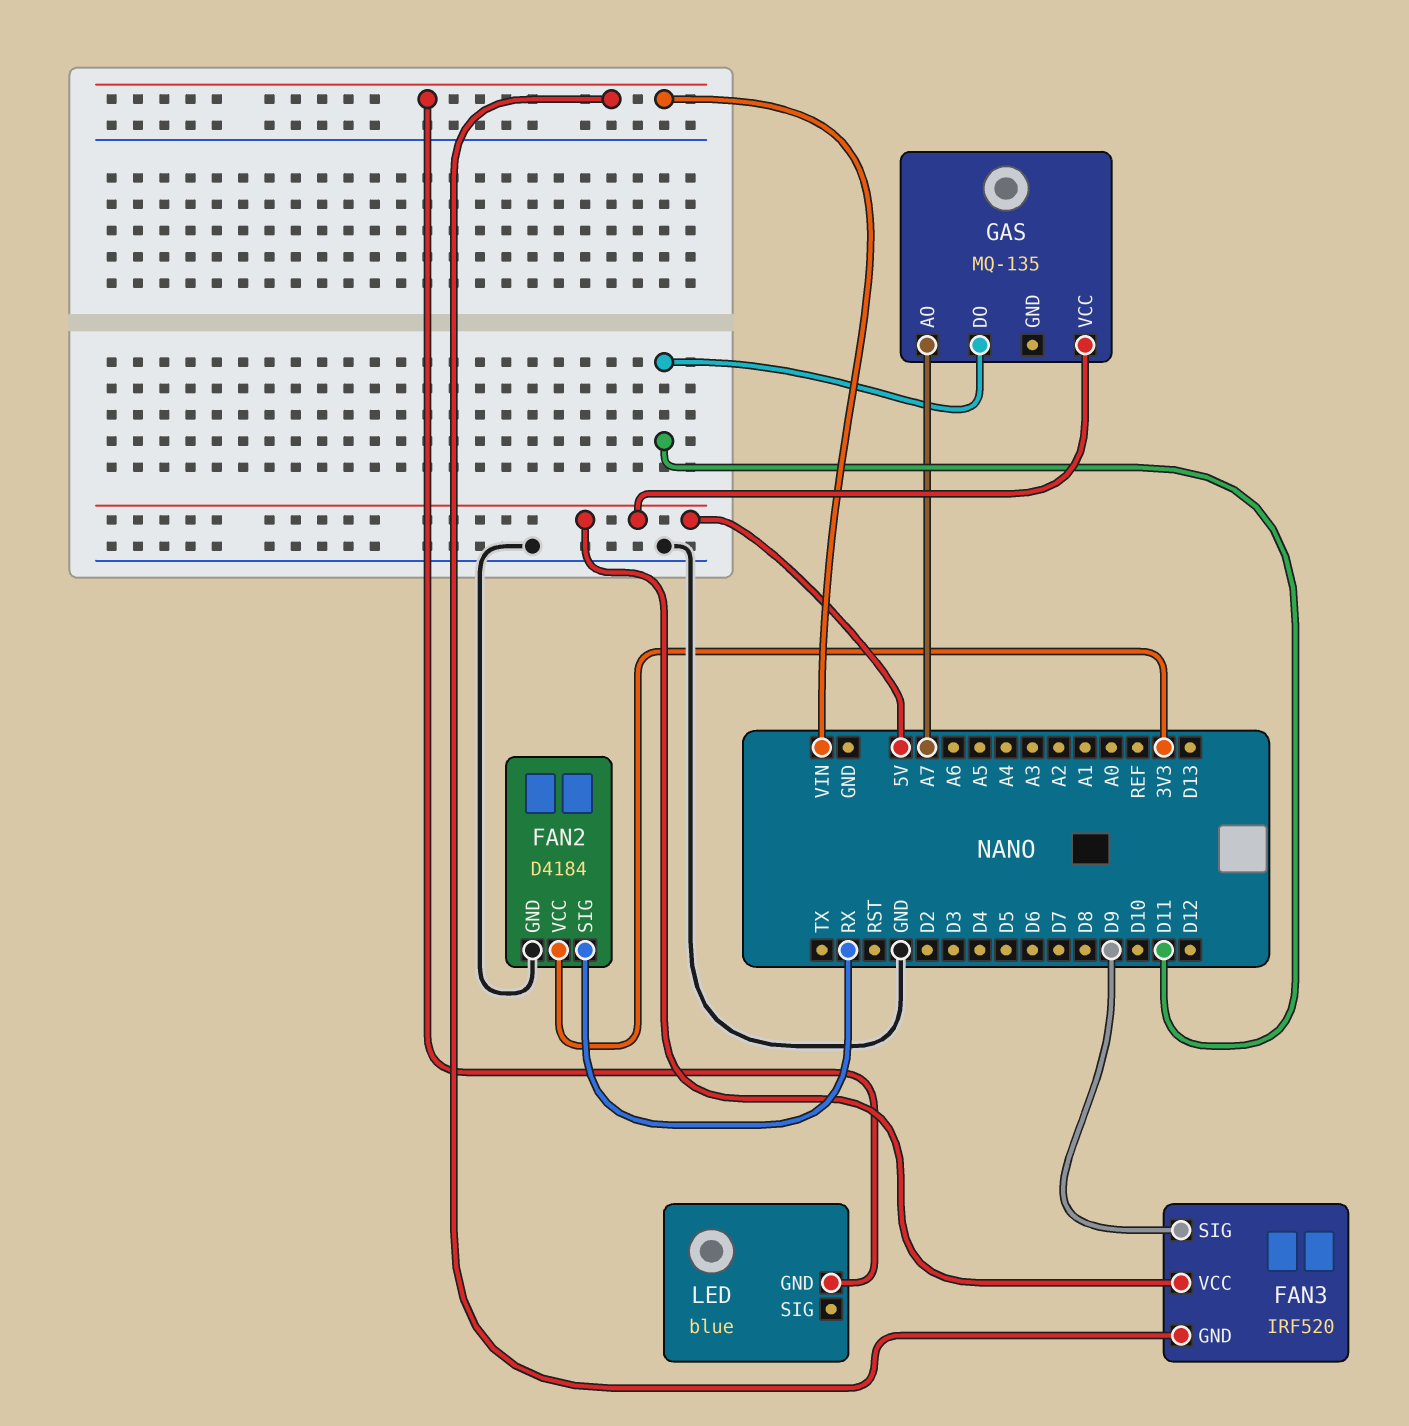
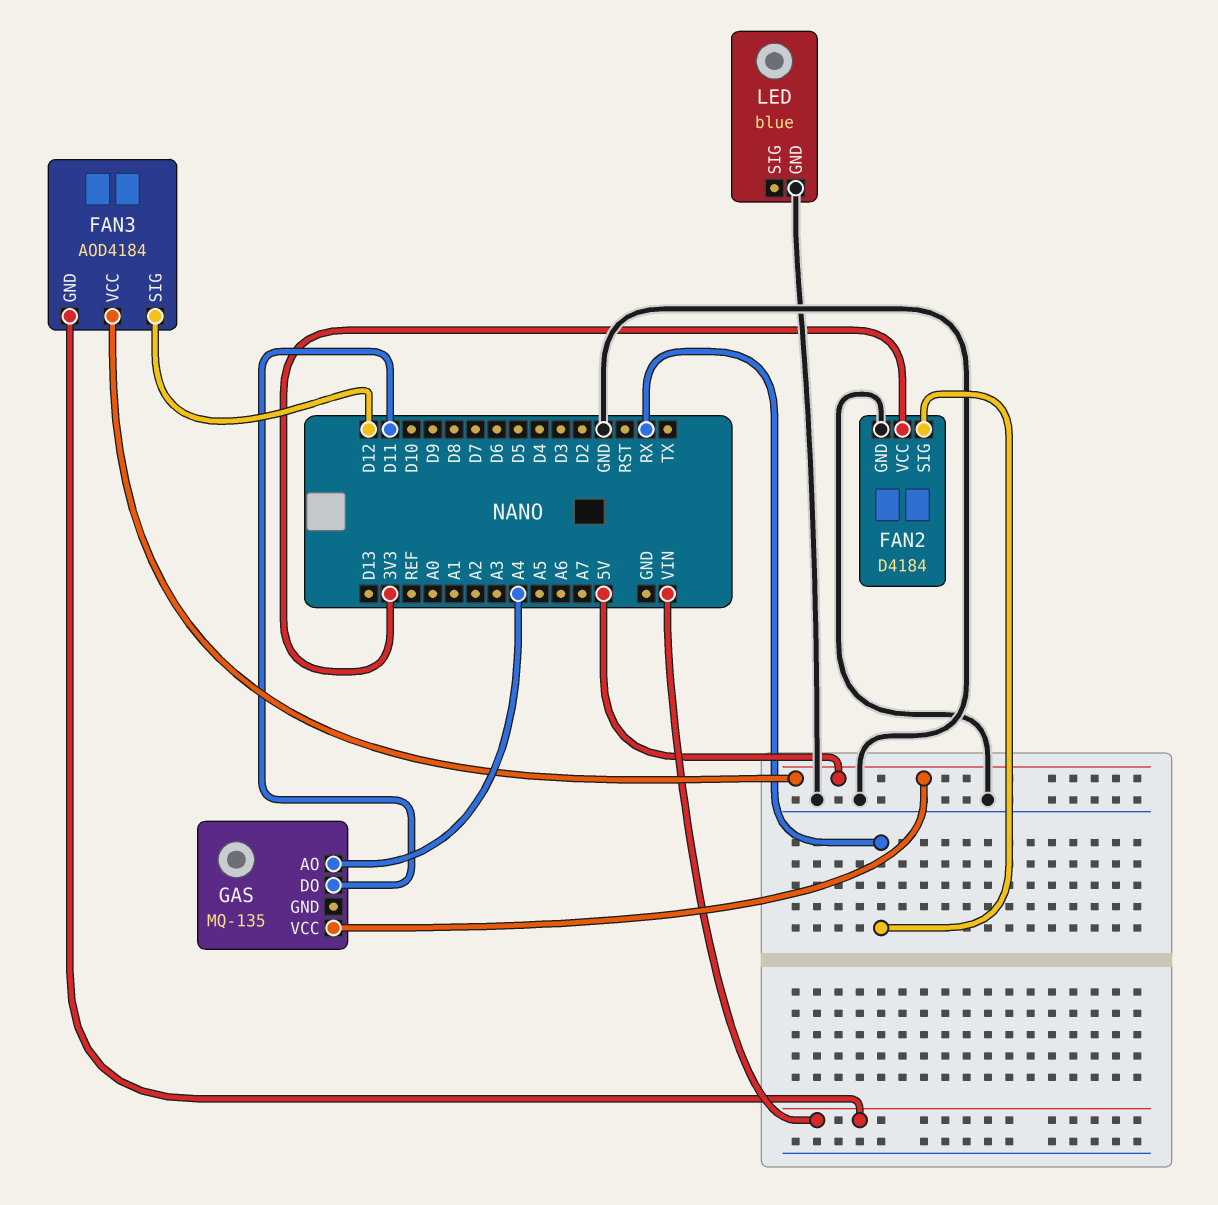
FAN3: IRF520 -> AOD4184
FAN3 pin SIG: D9 -> D12
GAS pin AO: A7 -> A4
LED pin GND: VIN -> GND

